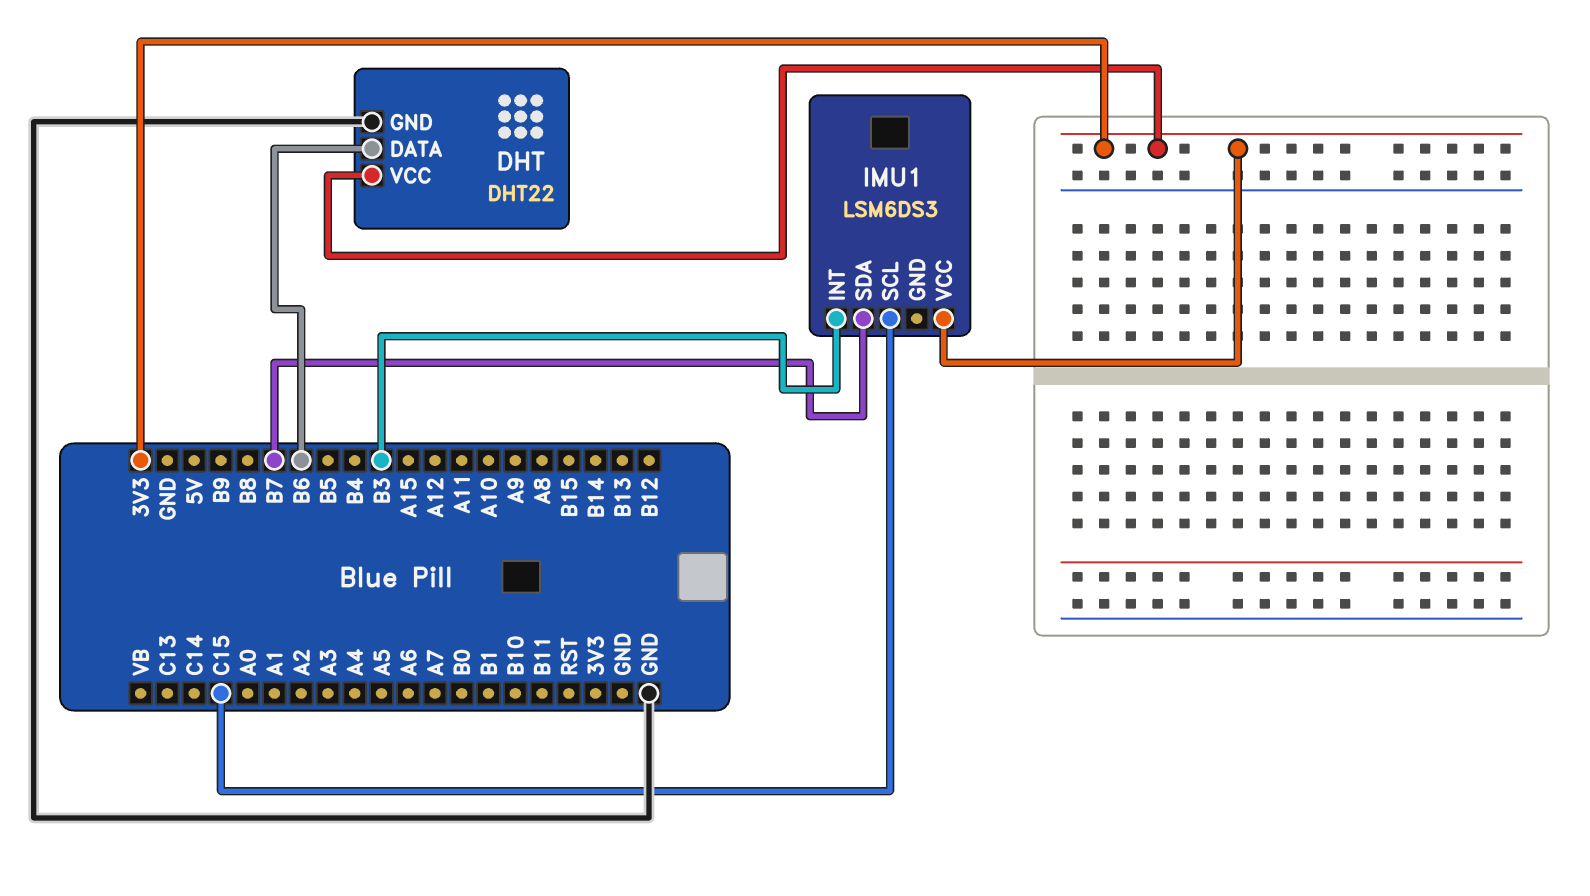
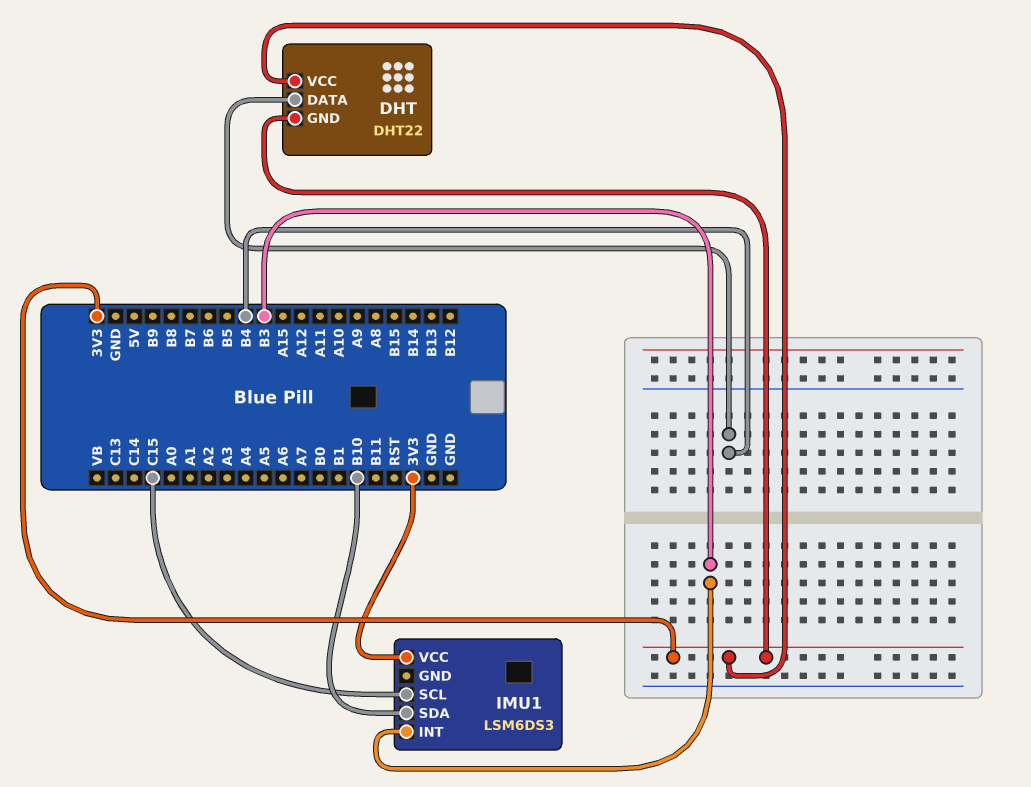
DHT pin DATA: B6 -> B4
DHT pin GND: GND -> 3V3
IMU1 pin SDA: B7 -> B10

